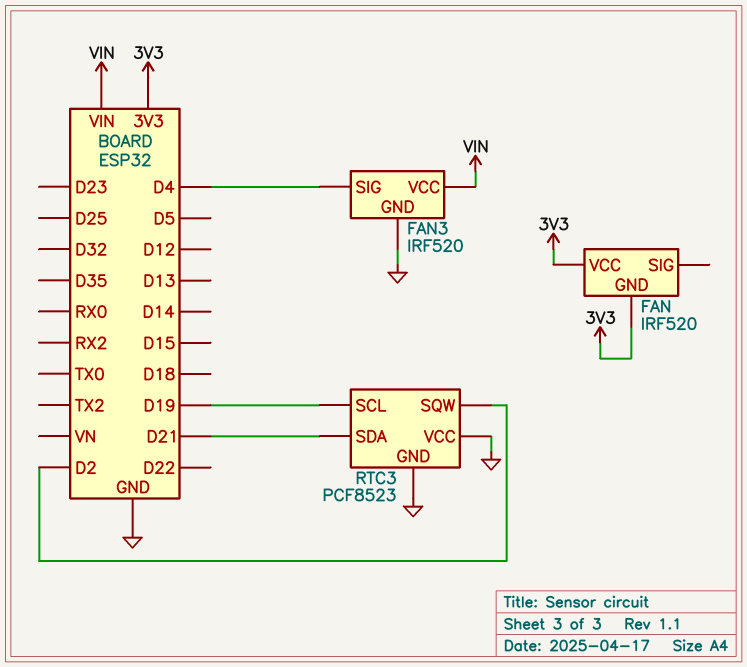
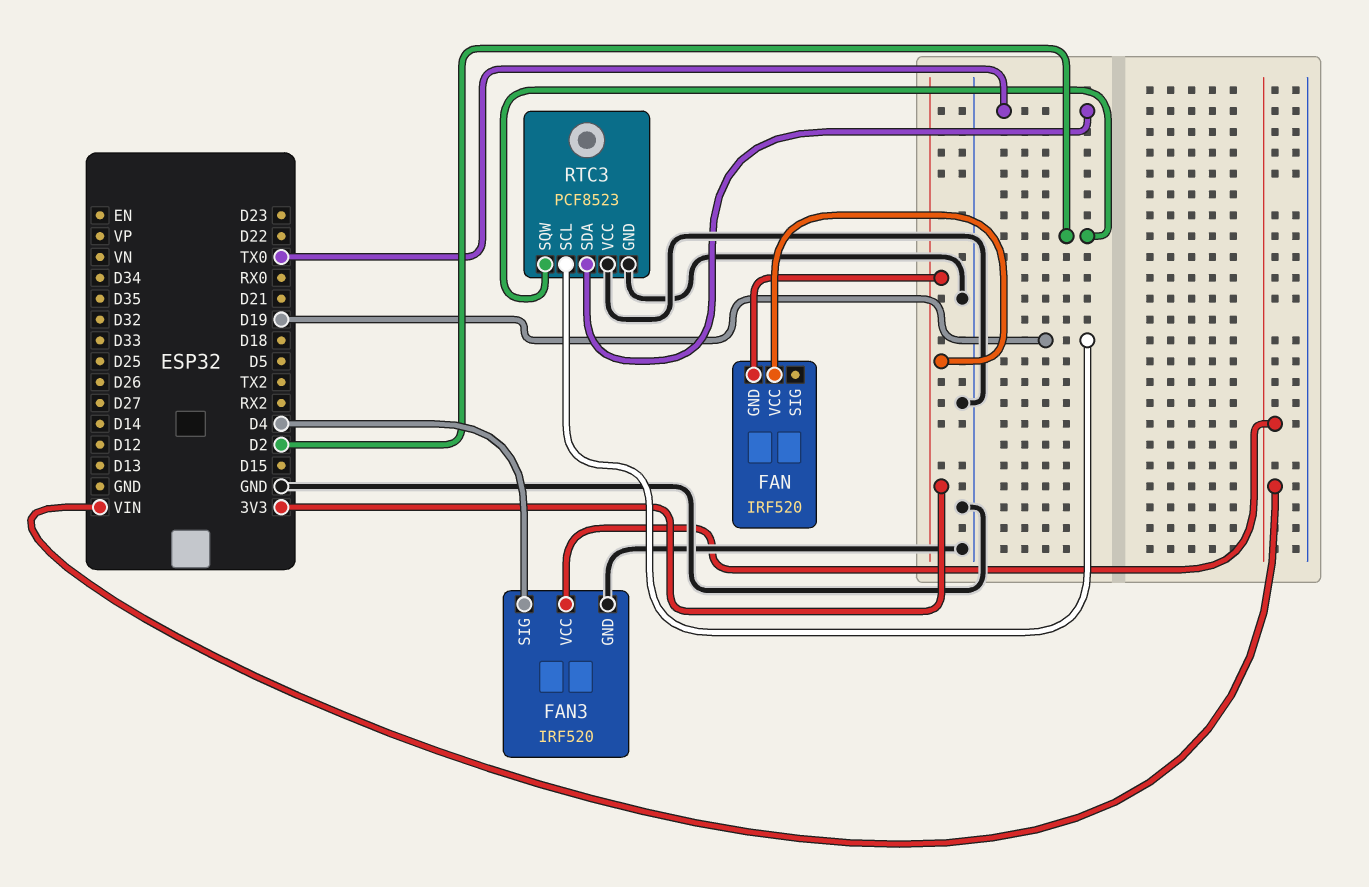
RTC3 pin SDA: D21 -> TX0

